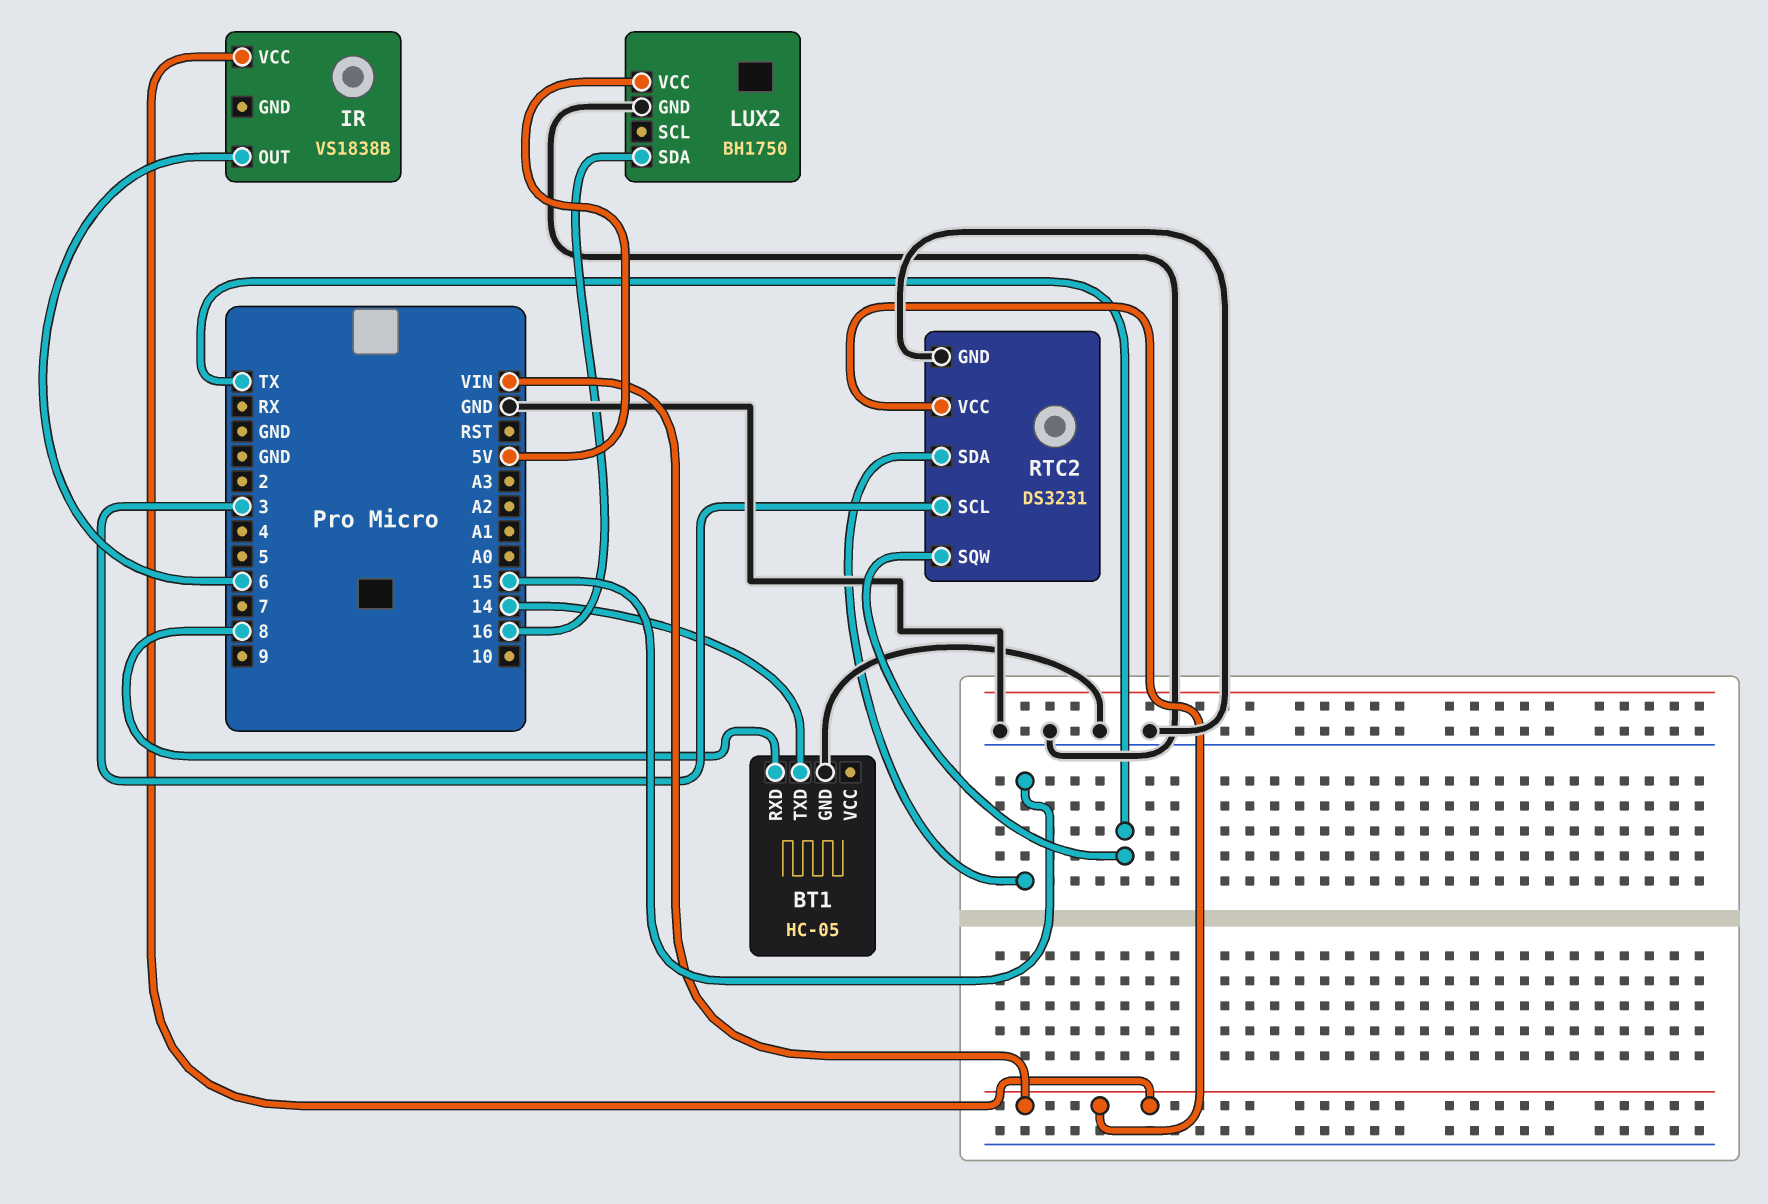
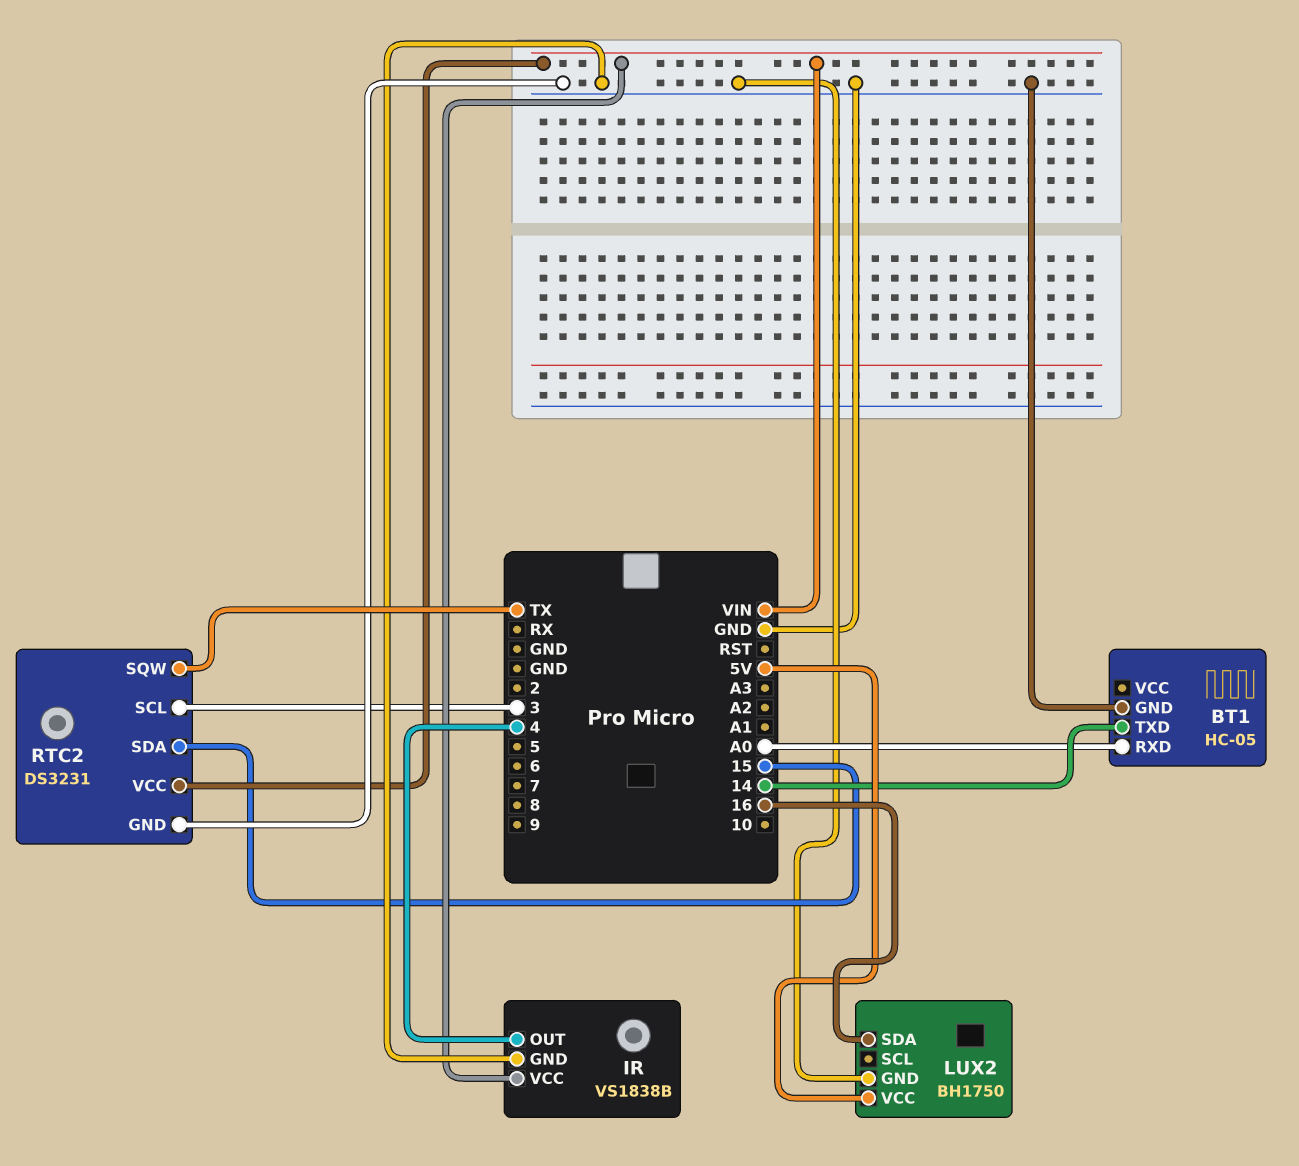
BT1 pin RXD: 8 -> A0
IR pin GND: none -> GND
IR pin OUT: 6 -> 4

